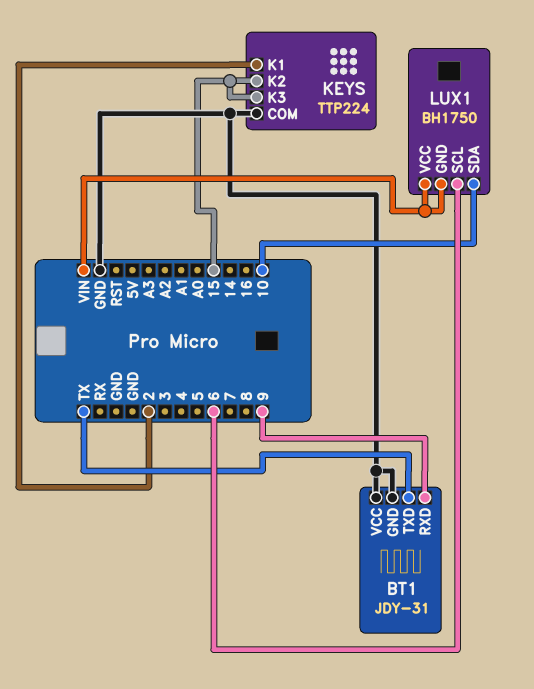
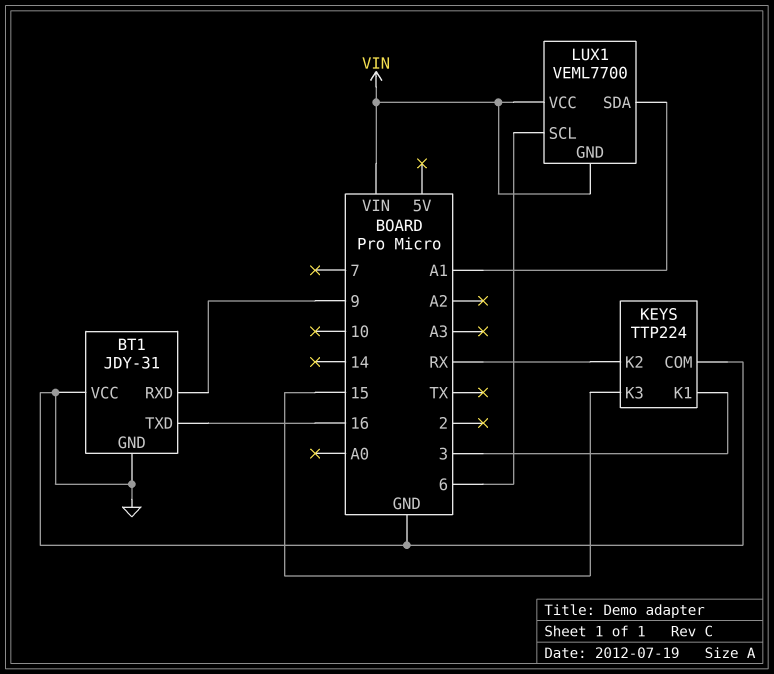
BT1 pin TXD: TX -> 16
KEYS pin K1: 2 -> 3
KEYS pin K2: 15 -> RX
LUX1: BH1750 -> VEML7700
LUX1 pin SDA: 10 -> A1

